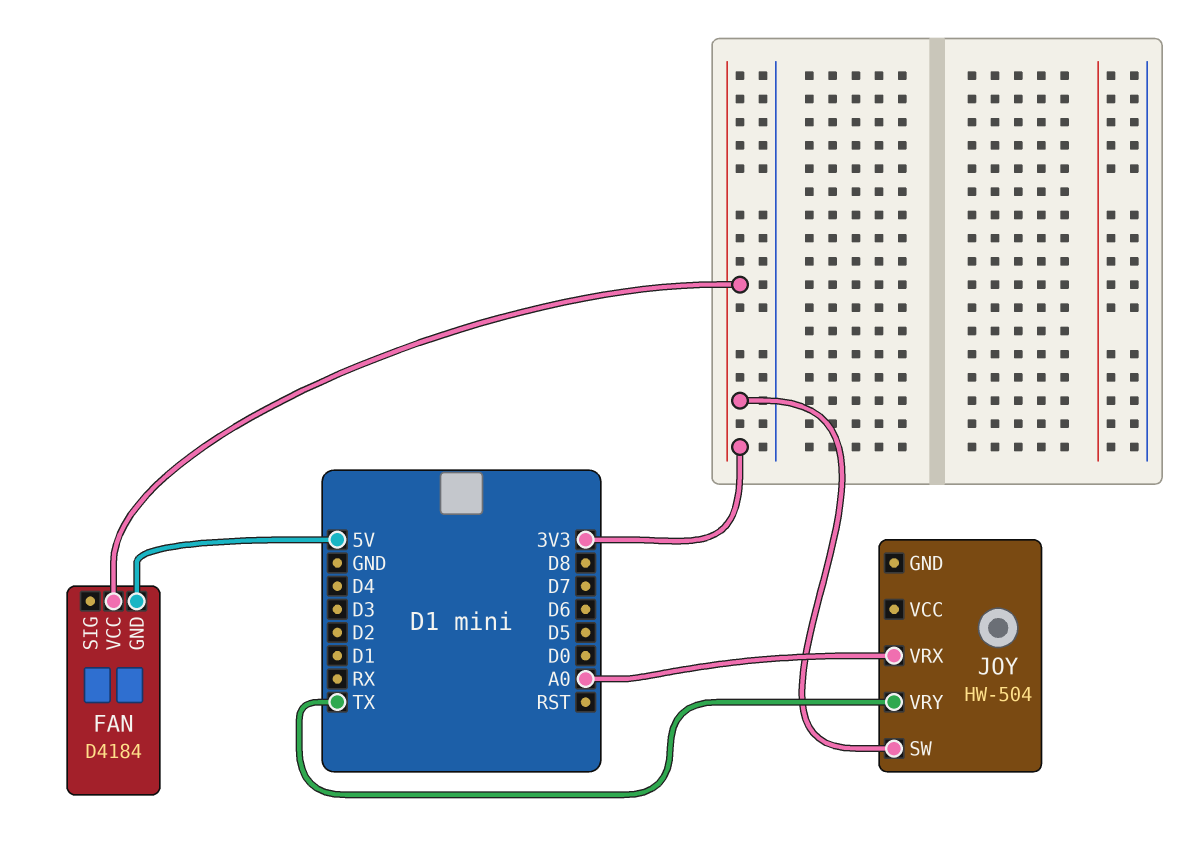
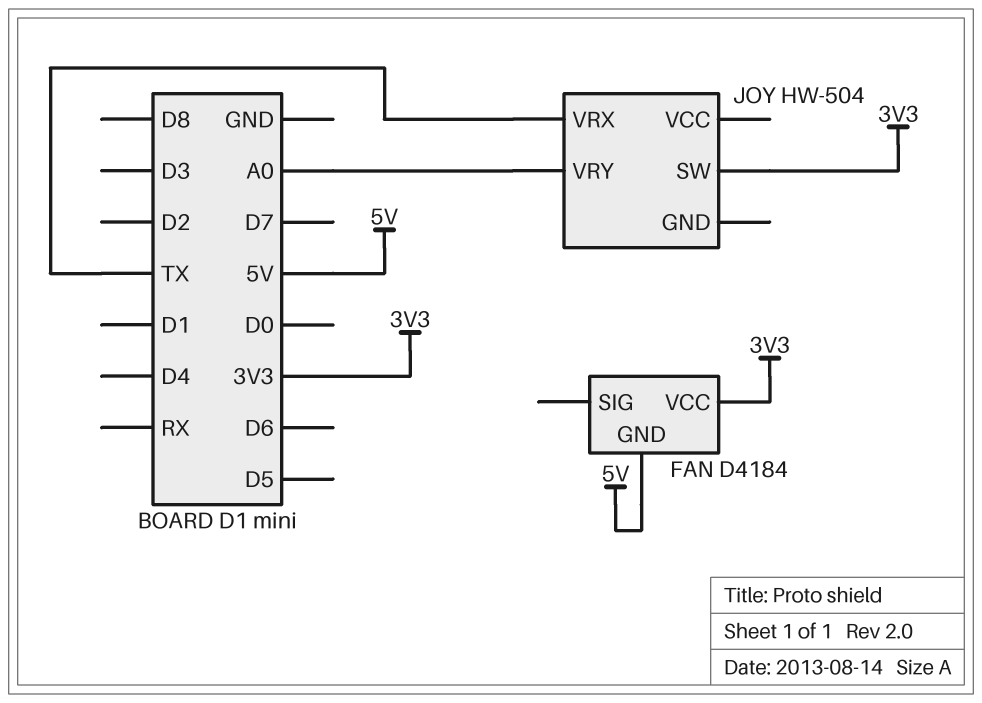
JOY pin VRX: A0 -> TX
JOY pin VRY: TX -> A0

